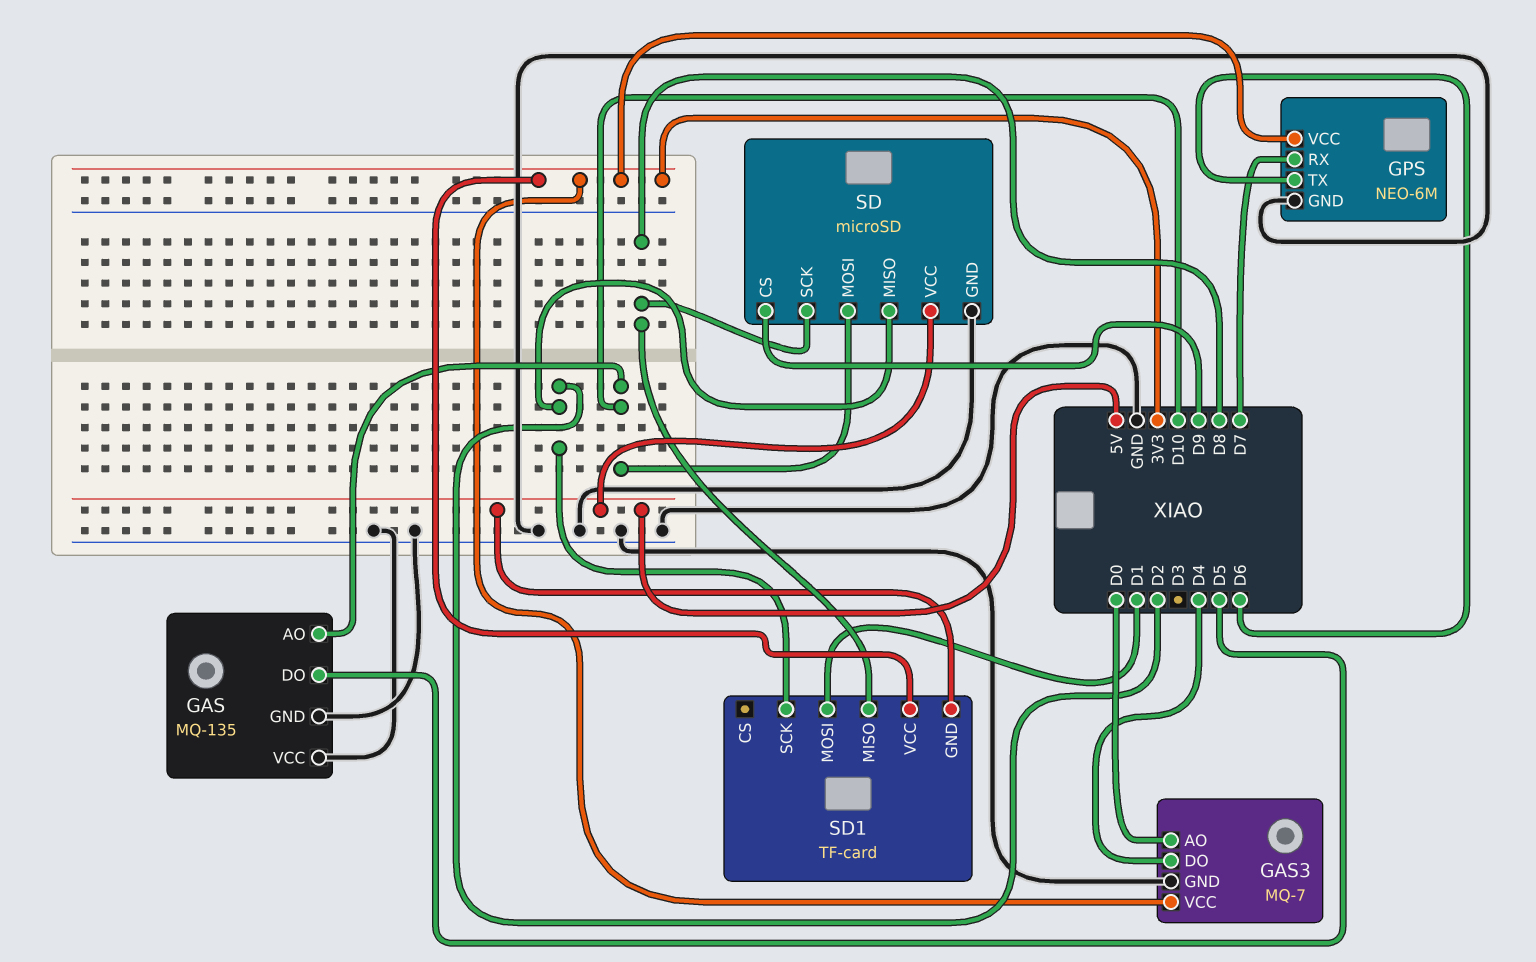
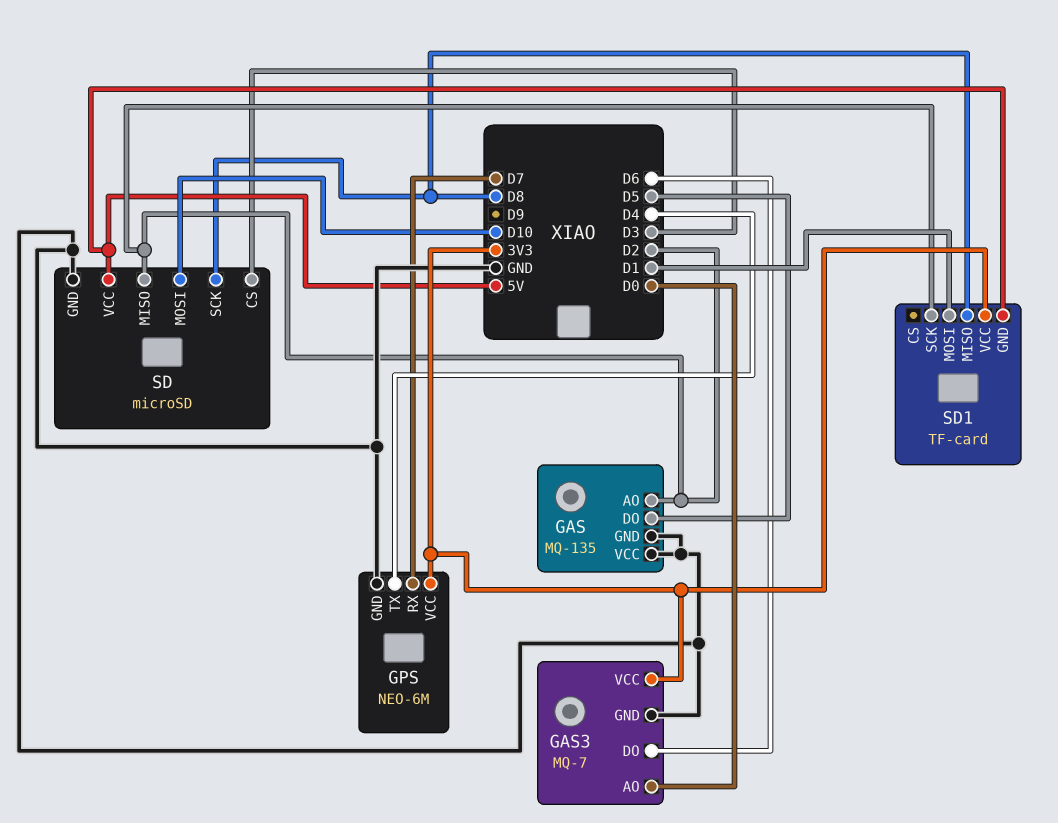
GAS pin AO: D10 -> D2
GAS3 pin DO: D4 -> D6
GPS pin TX: D6 -> D4
SD pin CS: D9 -> D3

